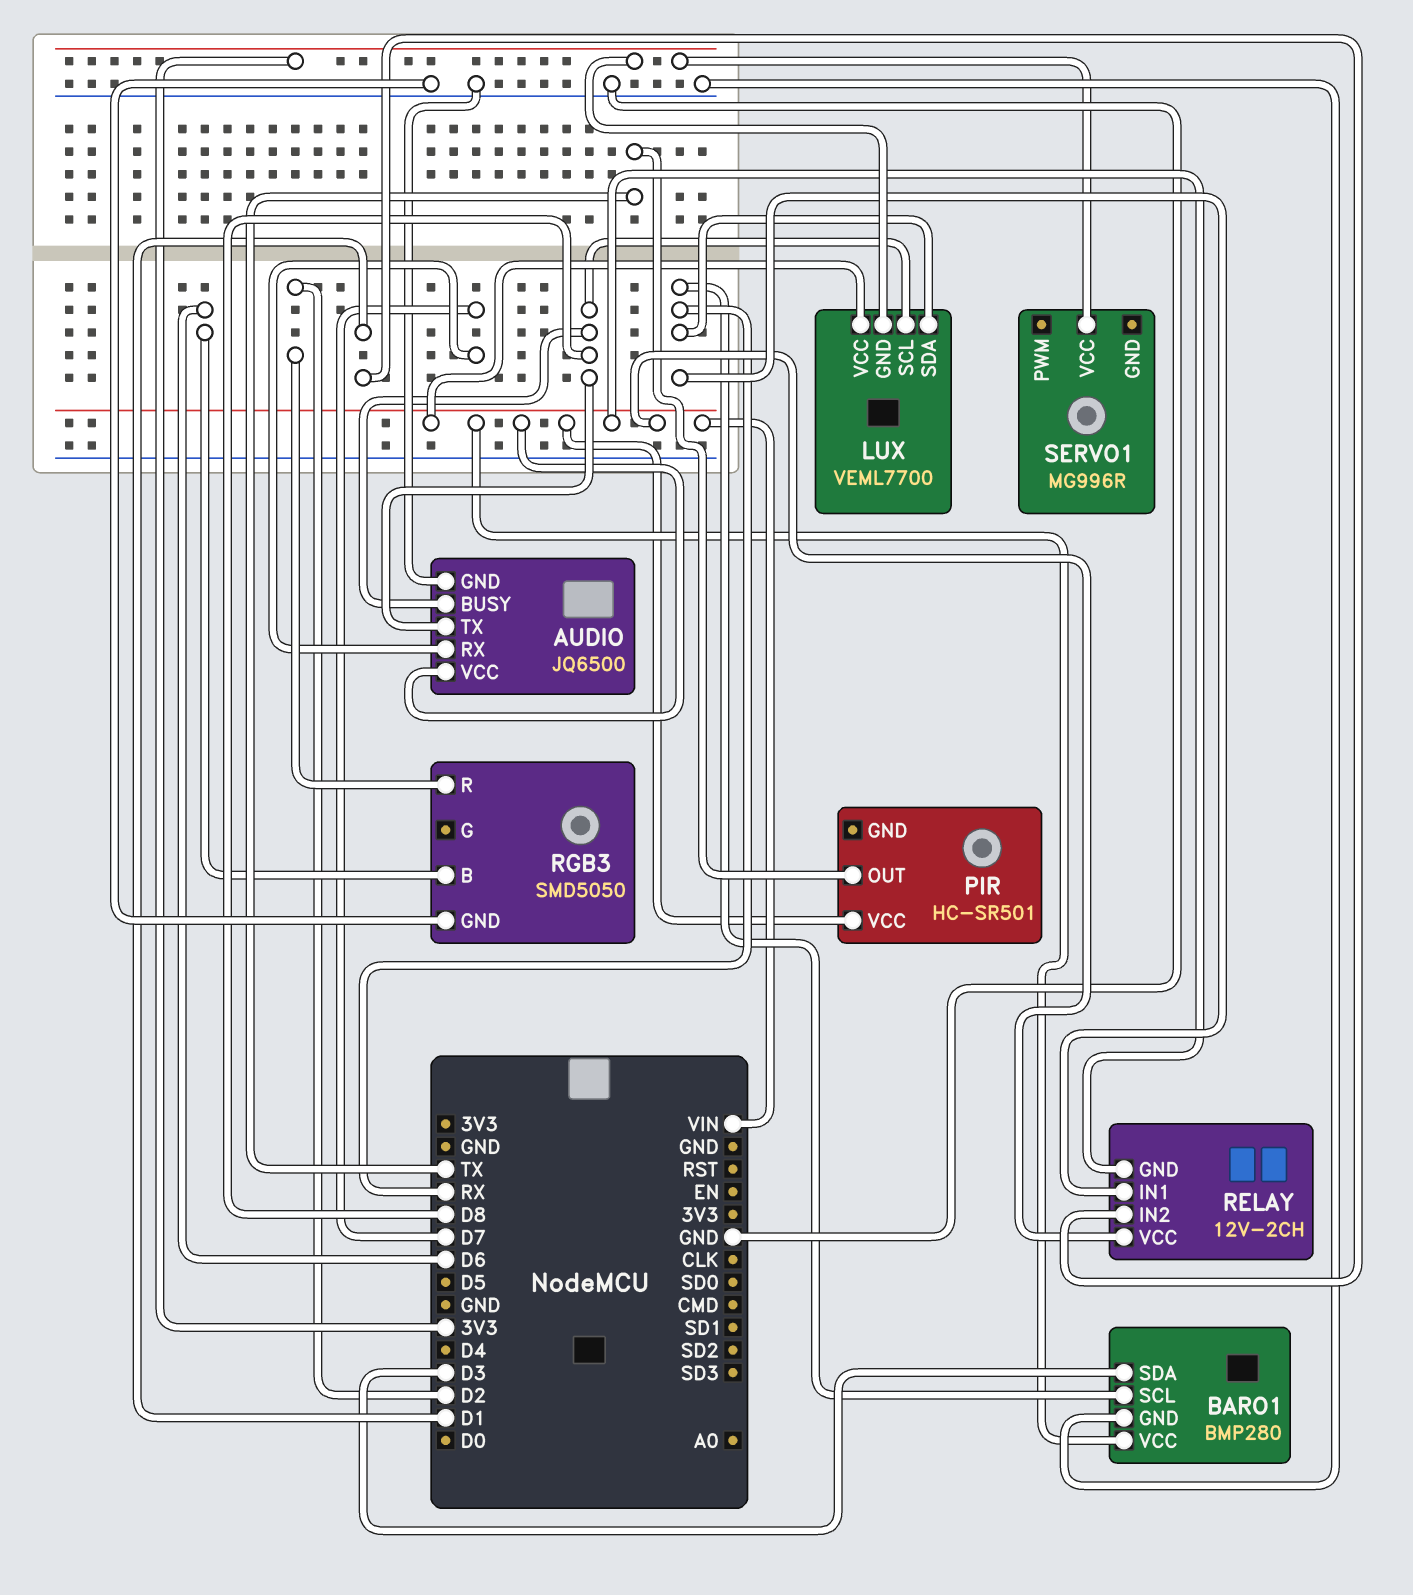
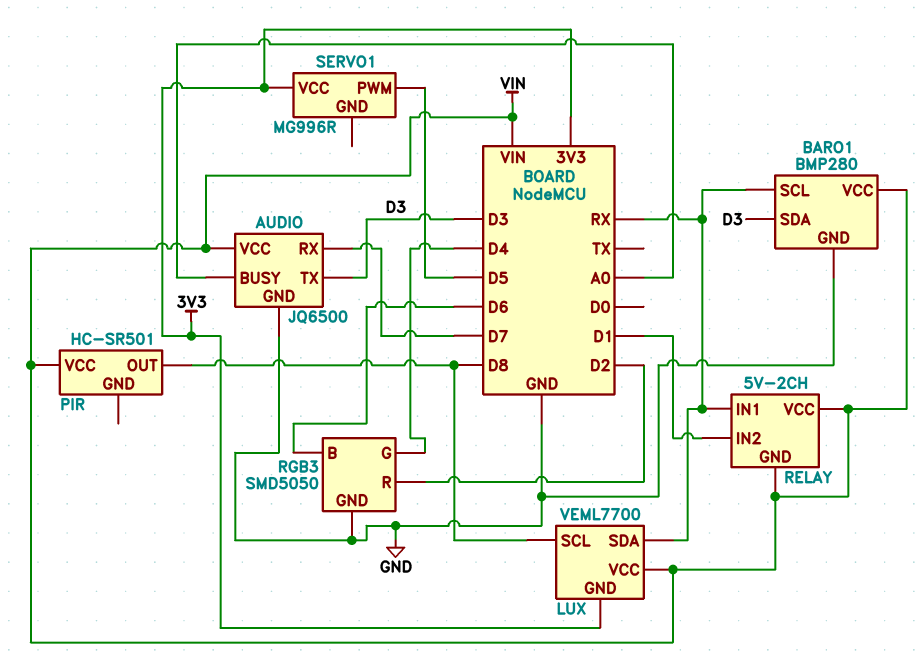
AUDIO pin BUSY: D8 -> A0
AUDIO pin TX: D8 -> D3
PIR pin OUT: TX -> D8
RELAY: 12V-2CH -> 5V-2CH
RGB3 pin G: none -> D4
SERVO1 pin PWM: none -> D5

